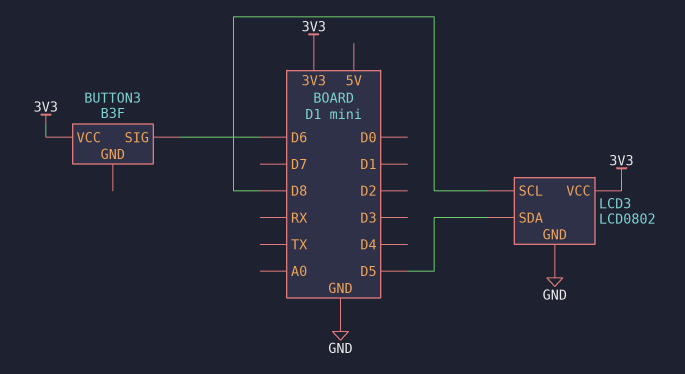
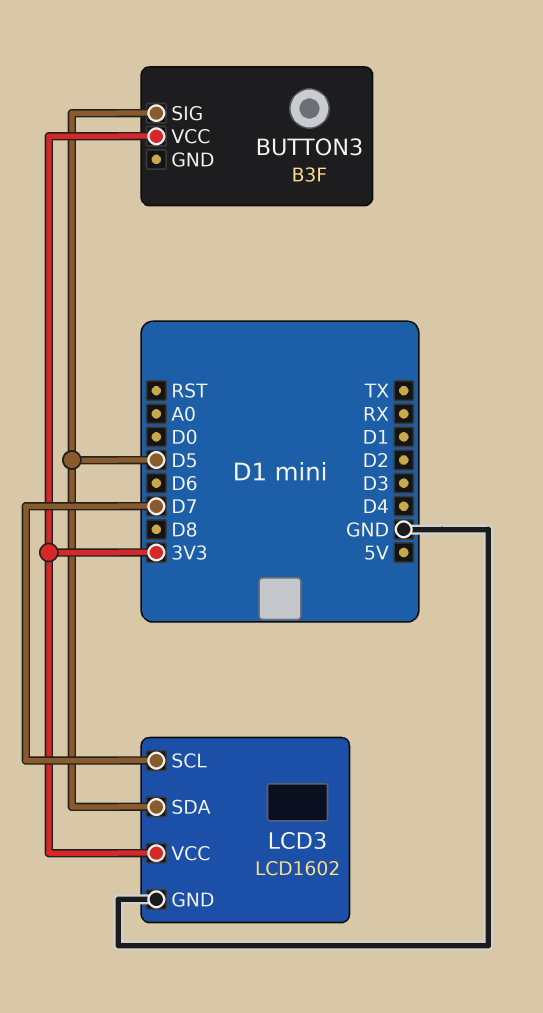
BUTTON3 pin SIG: D6 -> D5
LCD3: LCD0802 -> LCD1602
LCD3 pin SCL: D8 -> D7

